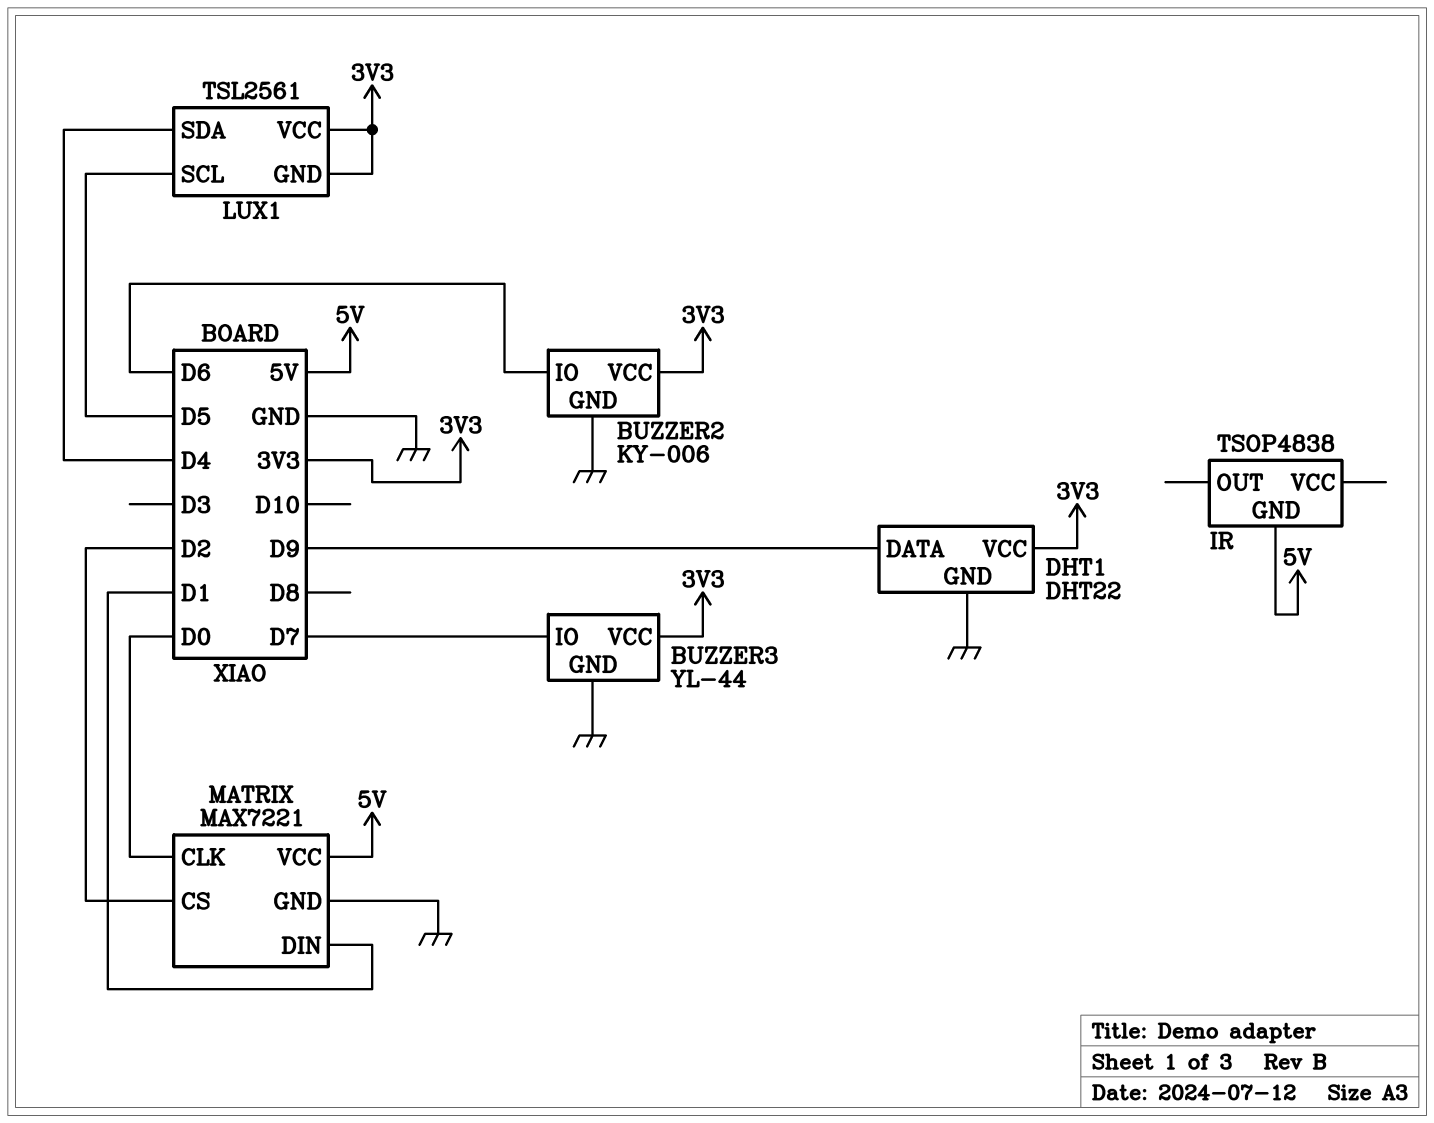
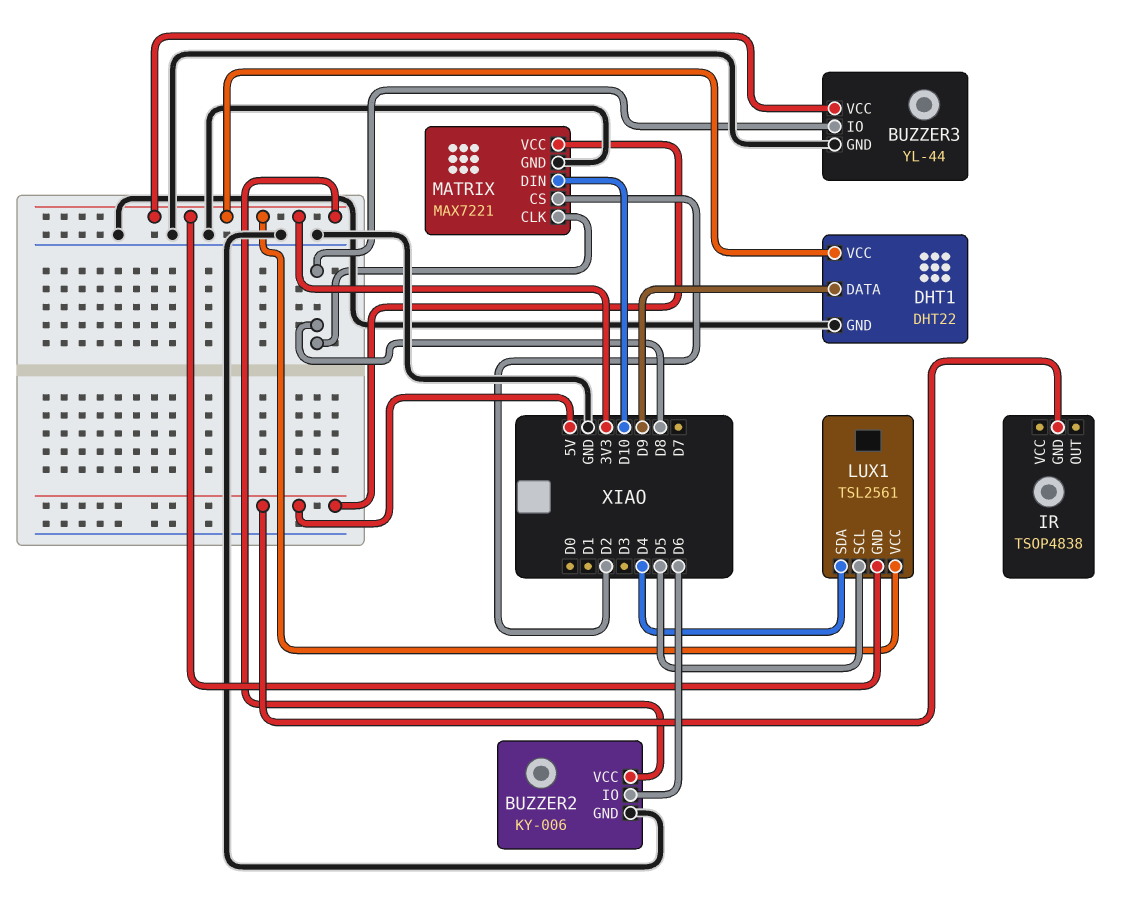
BUZZER3 pin IO: D7 -> D8
MATRIX pin CLK: D0 -> D8
MATRIX pin DIN: D1 -> D10

